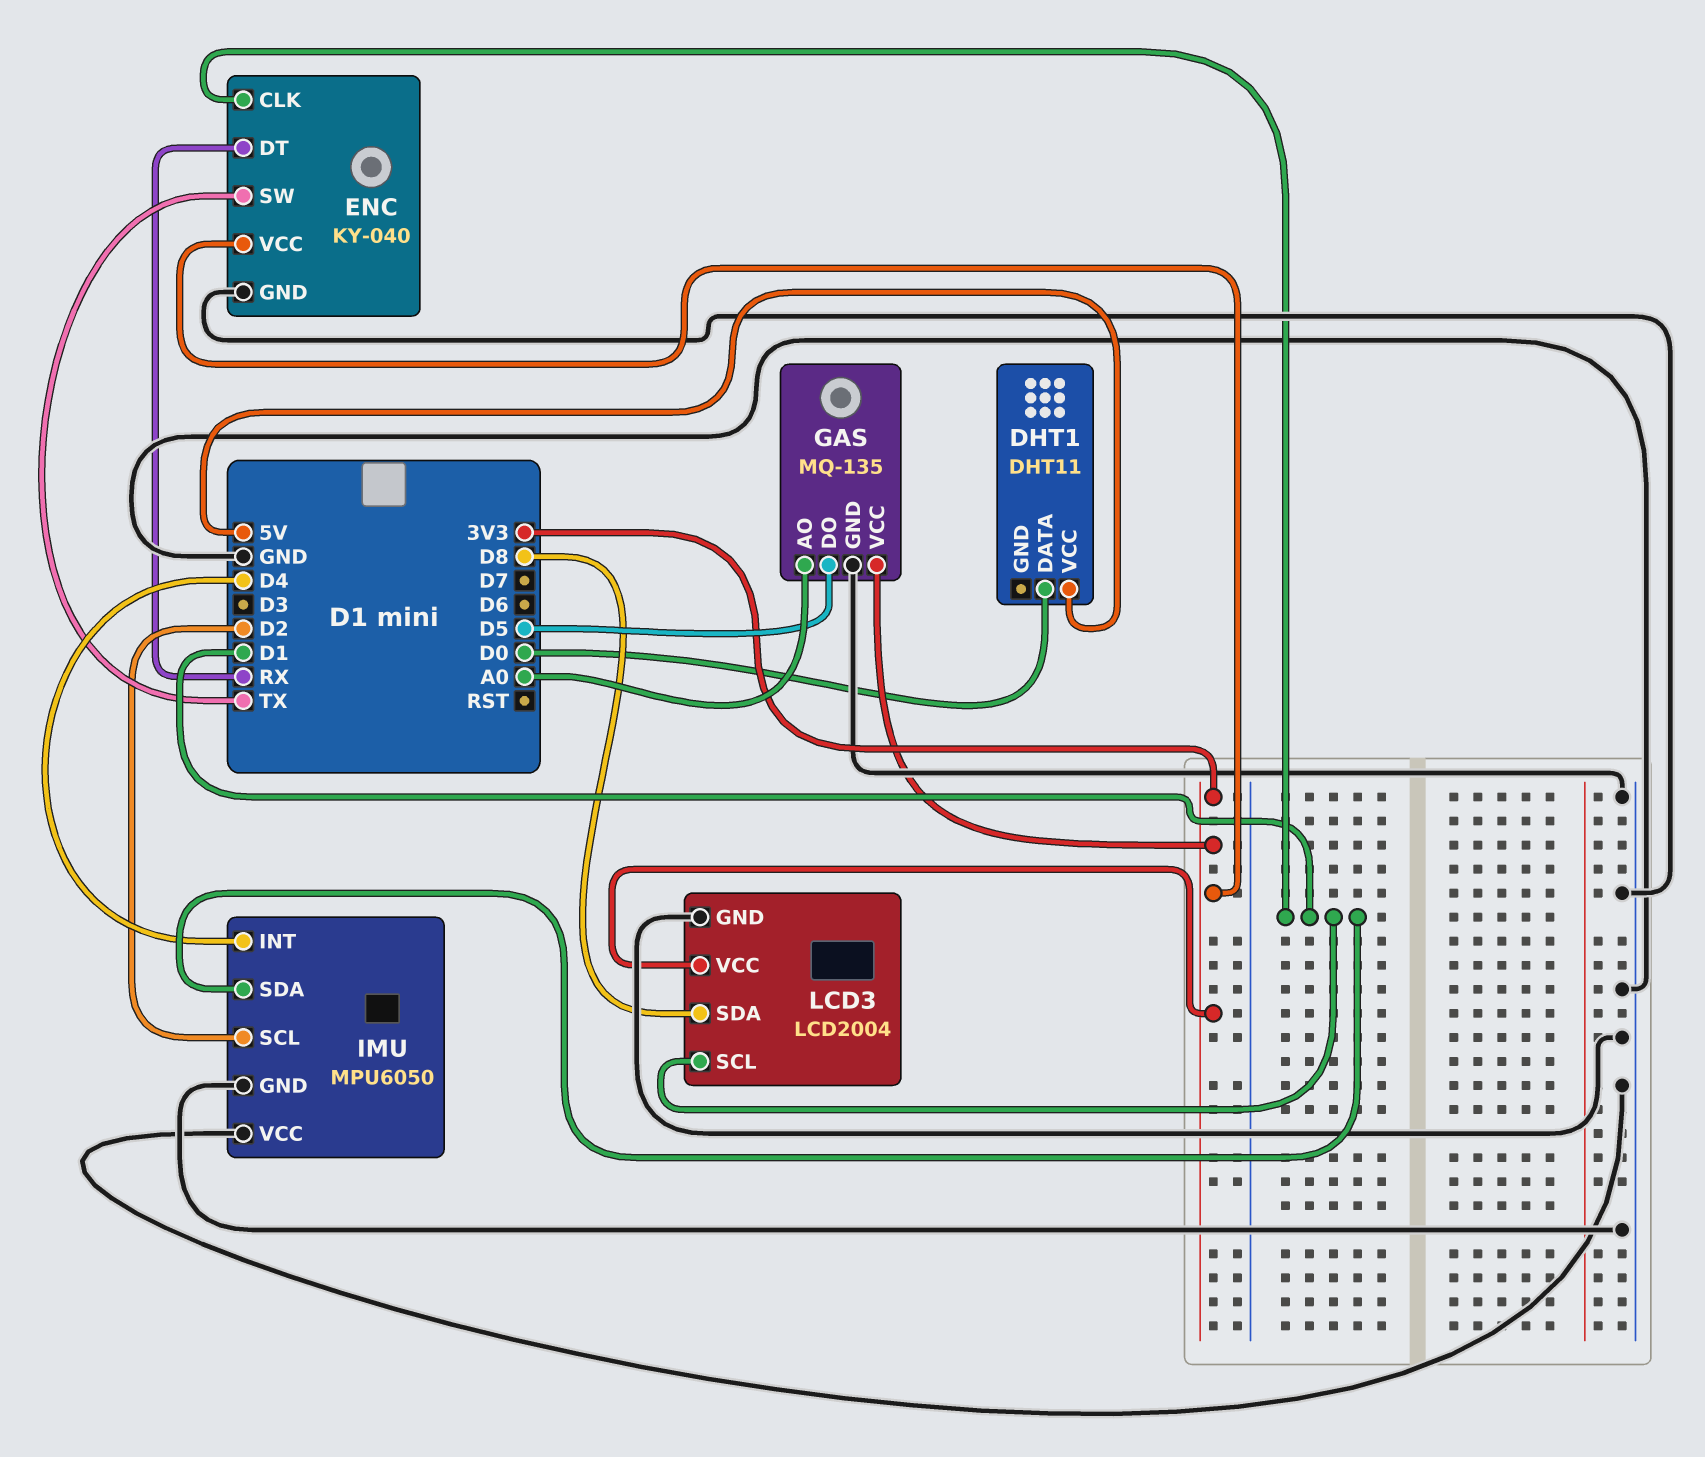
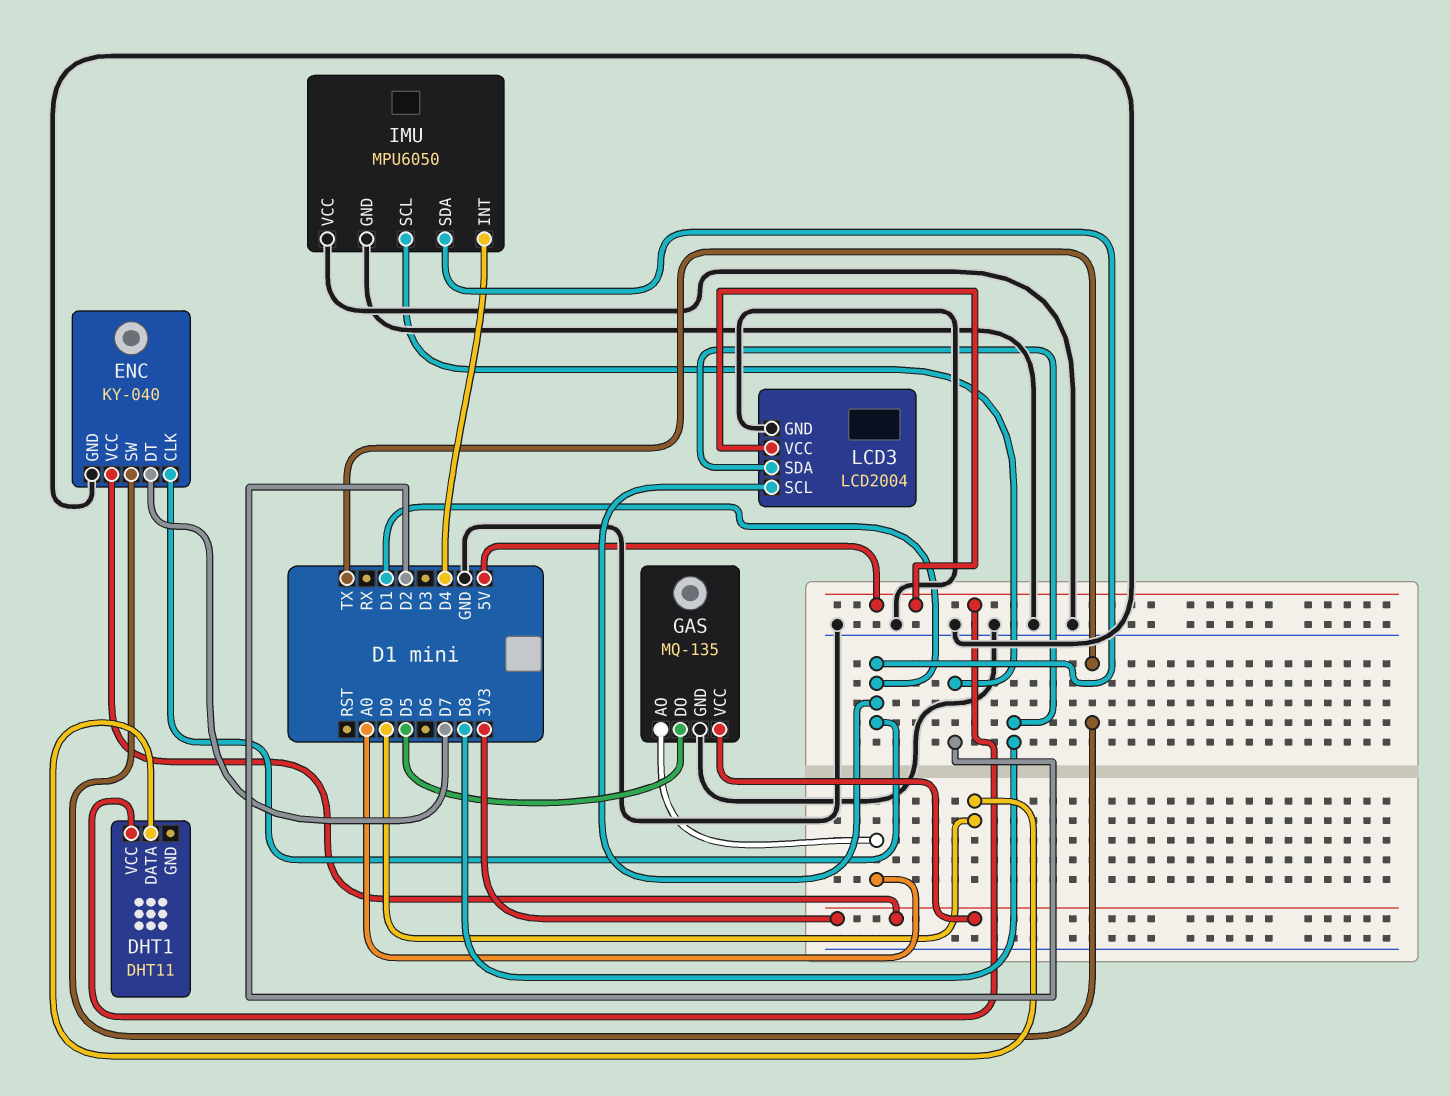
ENC pin DT: RX -> D7
LCD3 pin VCC: 3V3 -> 5V

